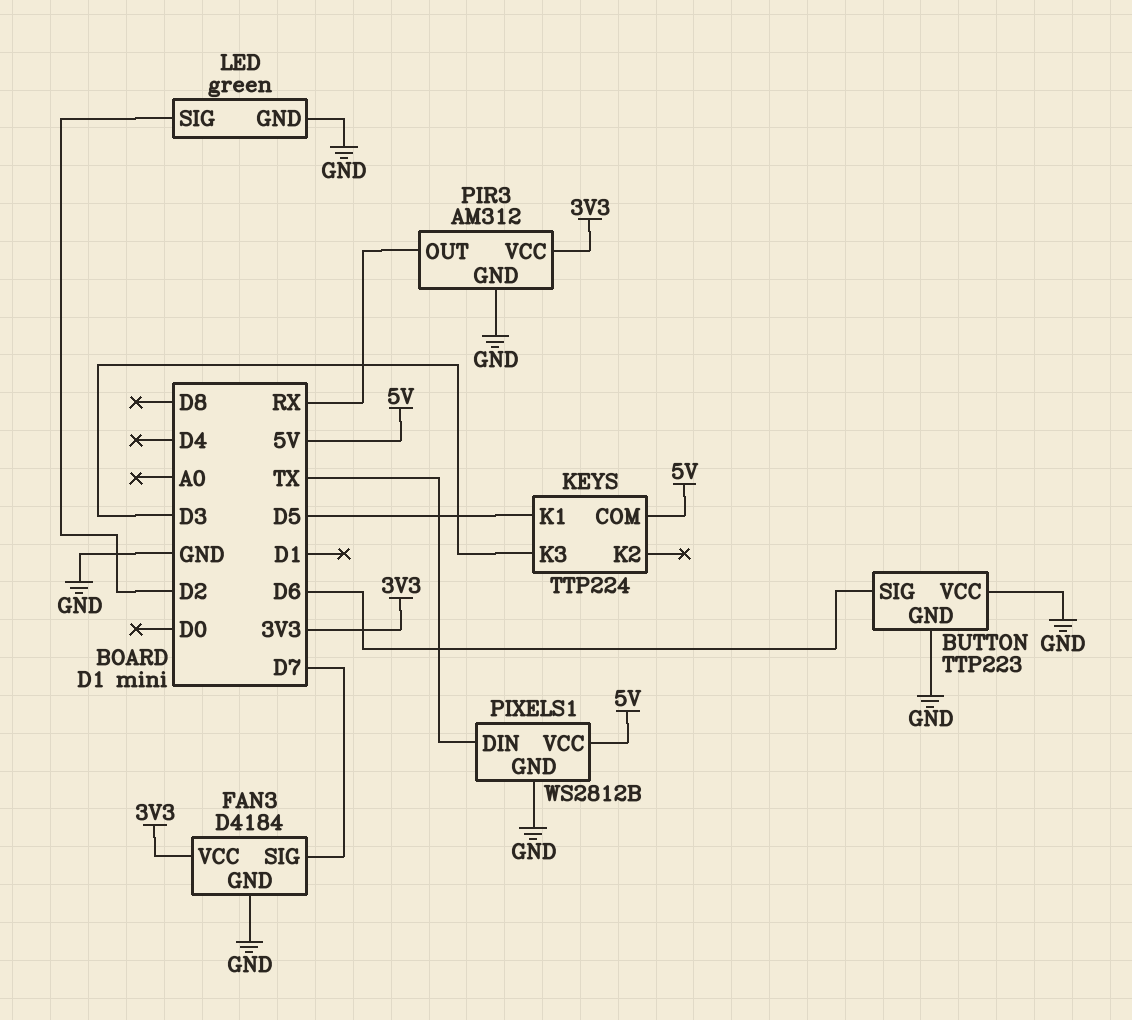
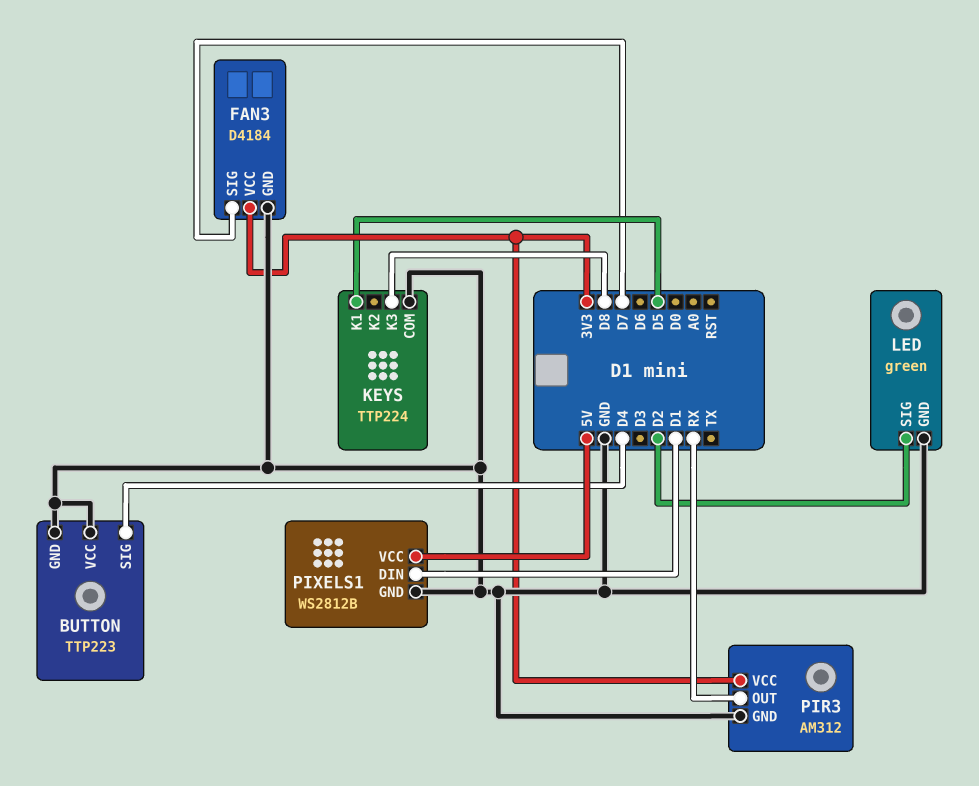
BUTTON pin SIG: D6 -> D4
KEYS pin COM: 5V -> GND
KEYS pin K3: D3 -> D8
PIXELS1 pin DIN: TX -> D1

